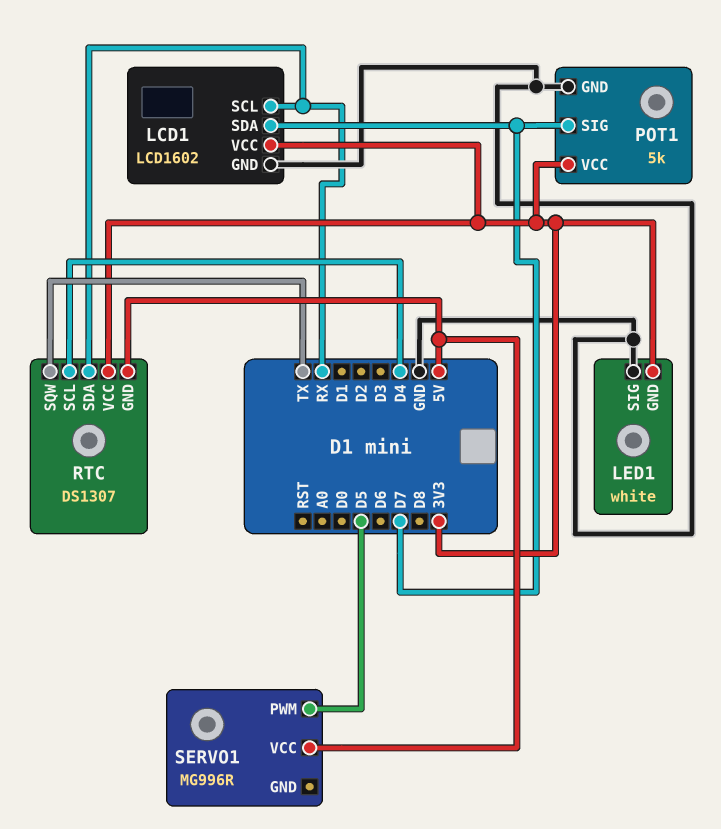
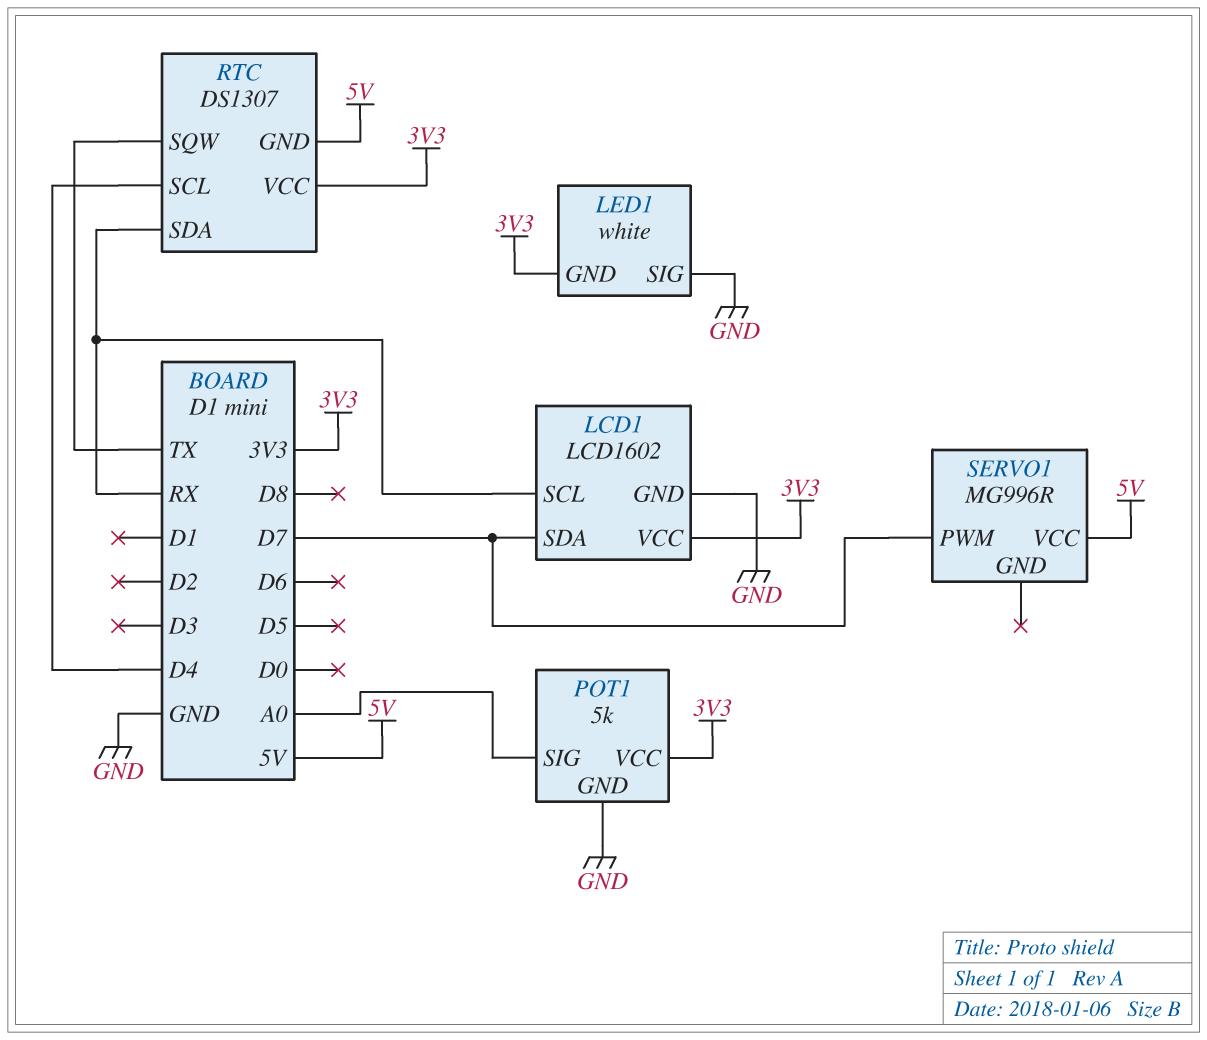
POT1 pin SIG: D7 -> A0
SERVO1 pin PWM: D5 -> D7

